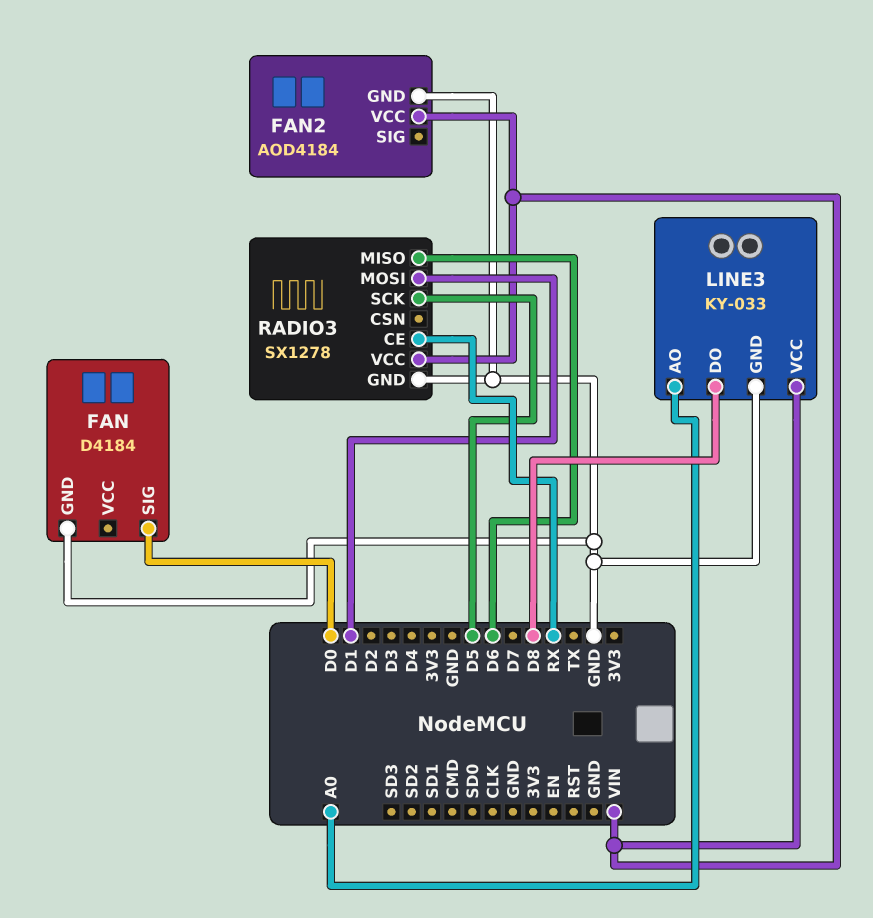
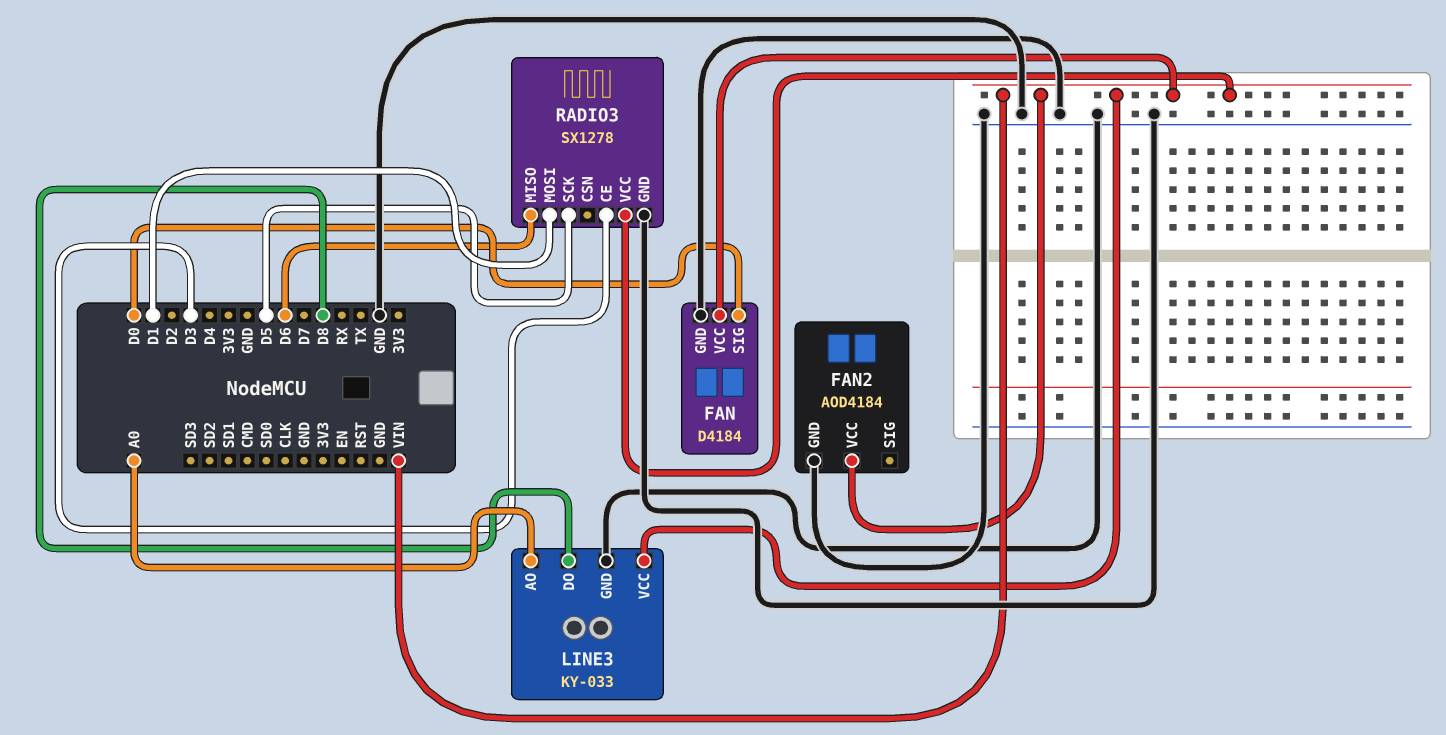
FAN pin VCC: none -> VIN
RADIO3 pin CE: RX -> D3

